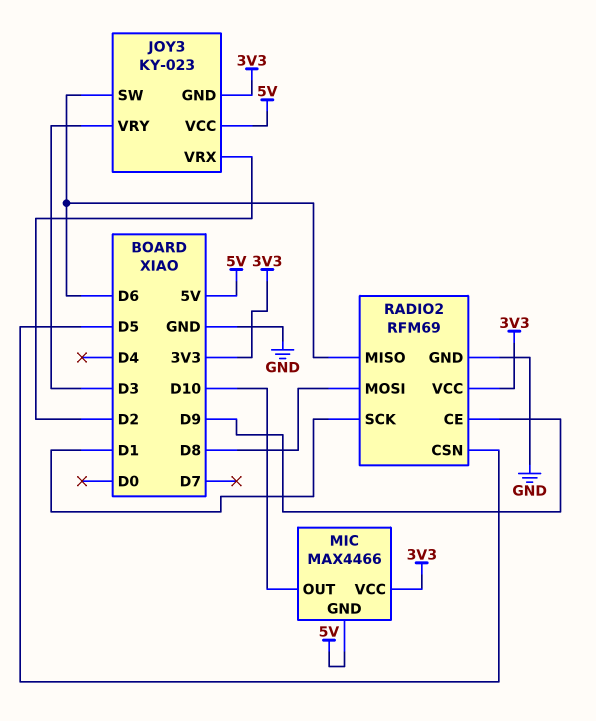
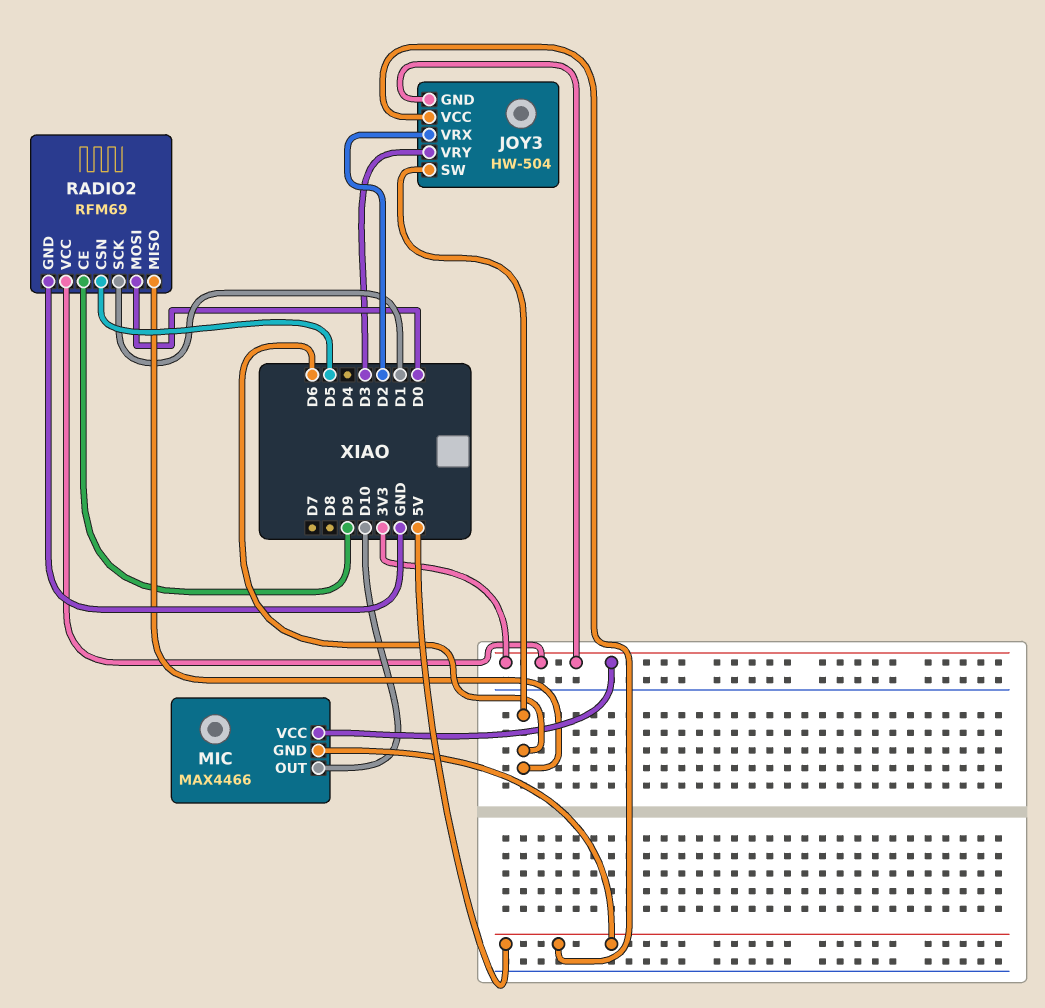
JOY3: KY-023 -> HW-504
RADIO2 pin MOSI: D8 -> D0

